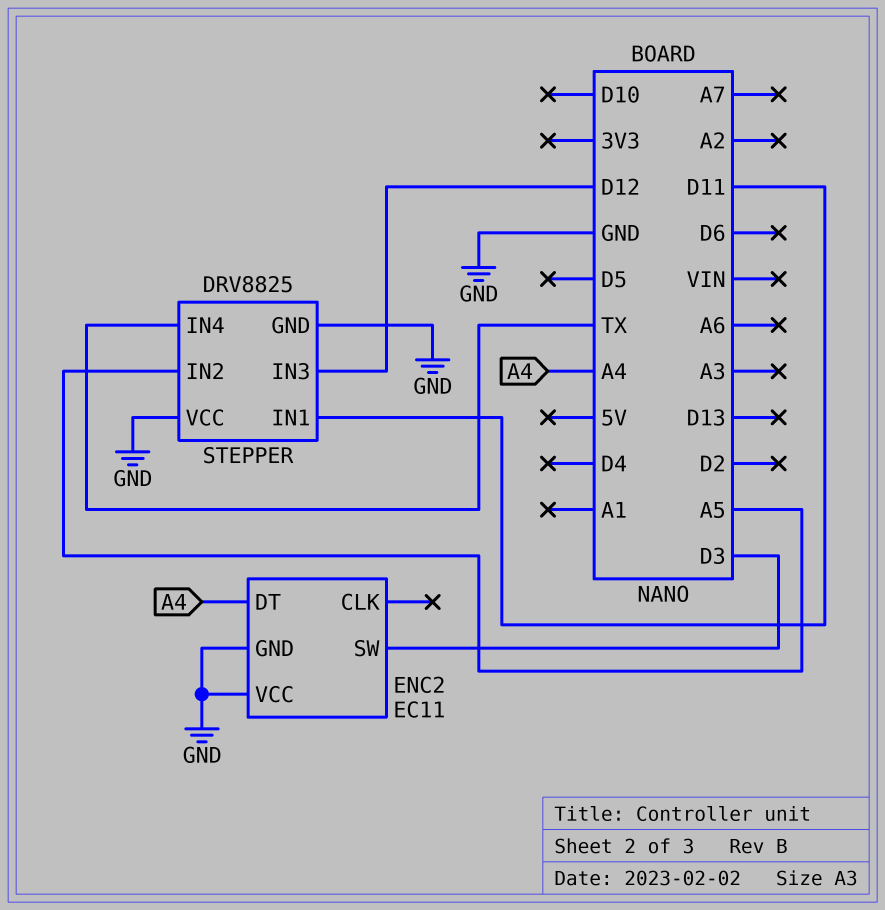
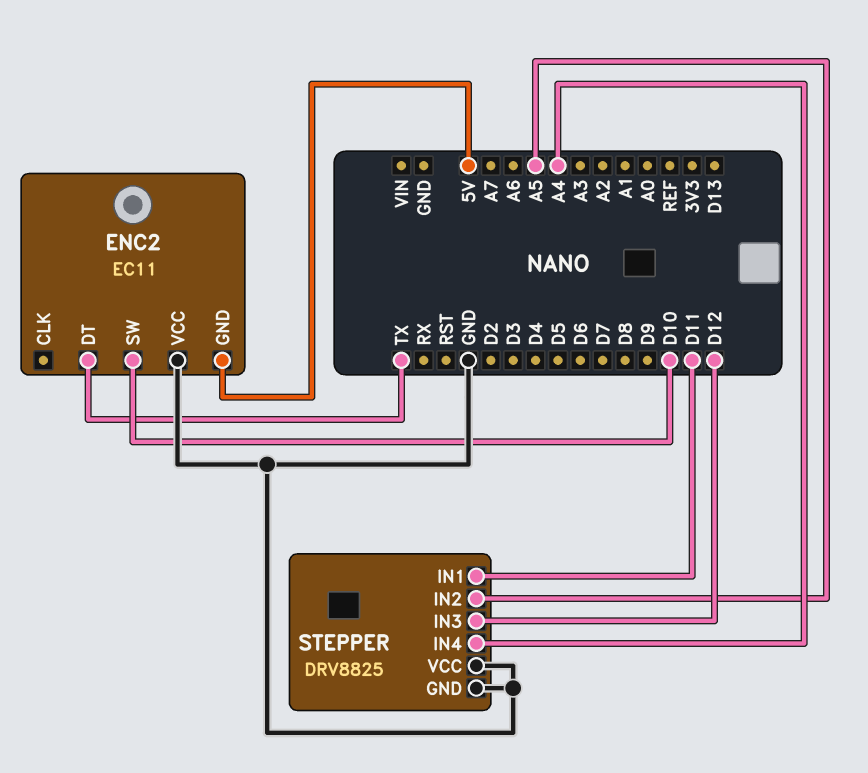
ENC2 pin DT: A4 -> TX
ENC2 pin GND: GND -> 5V
ENC2 pin SW: D3 -> D10
STEPPER pin IN4: TX -> A4

